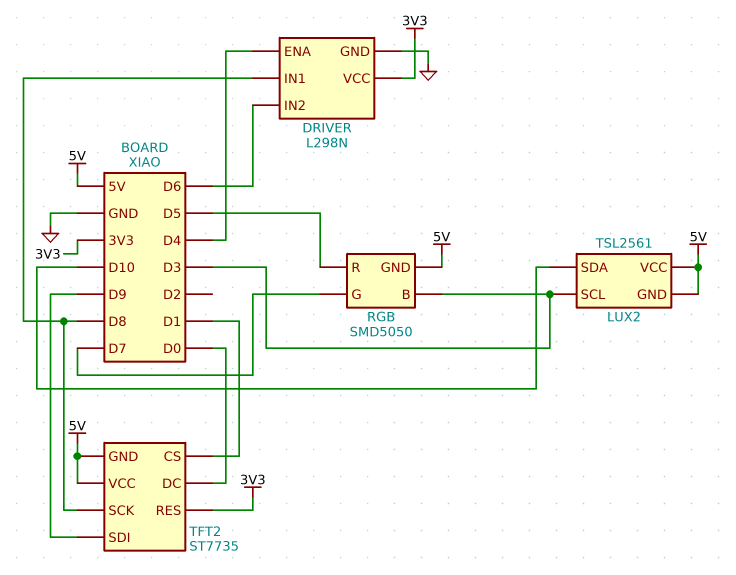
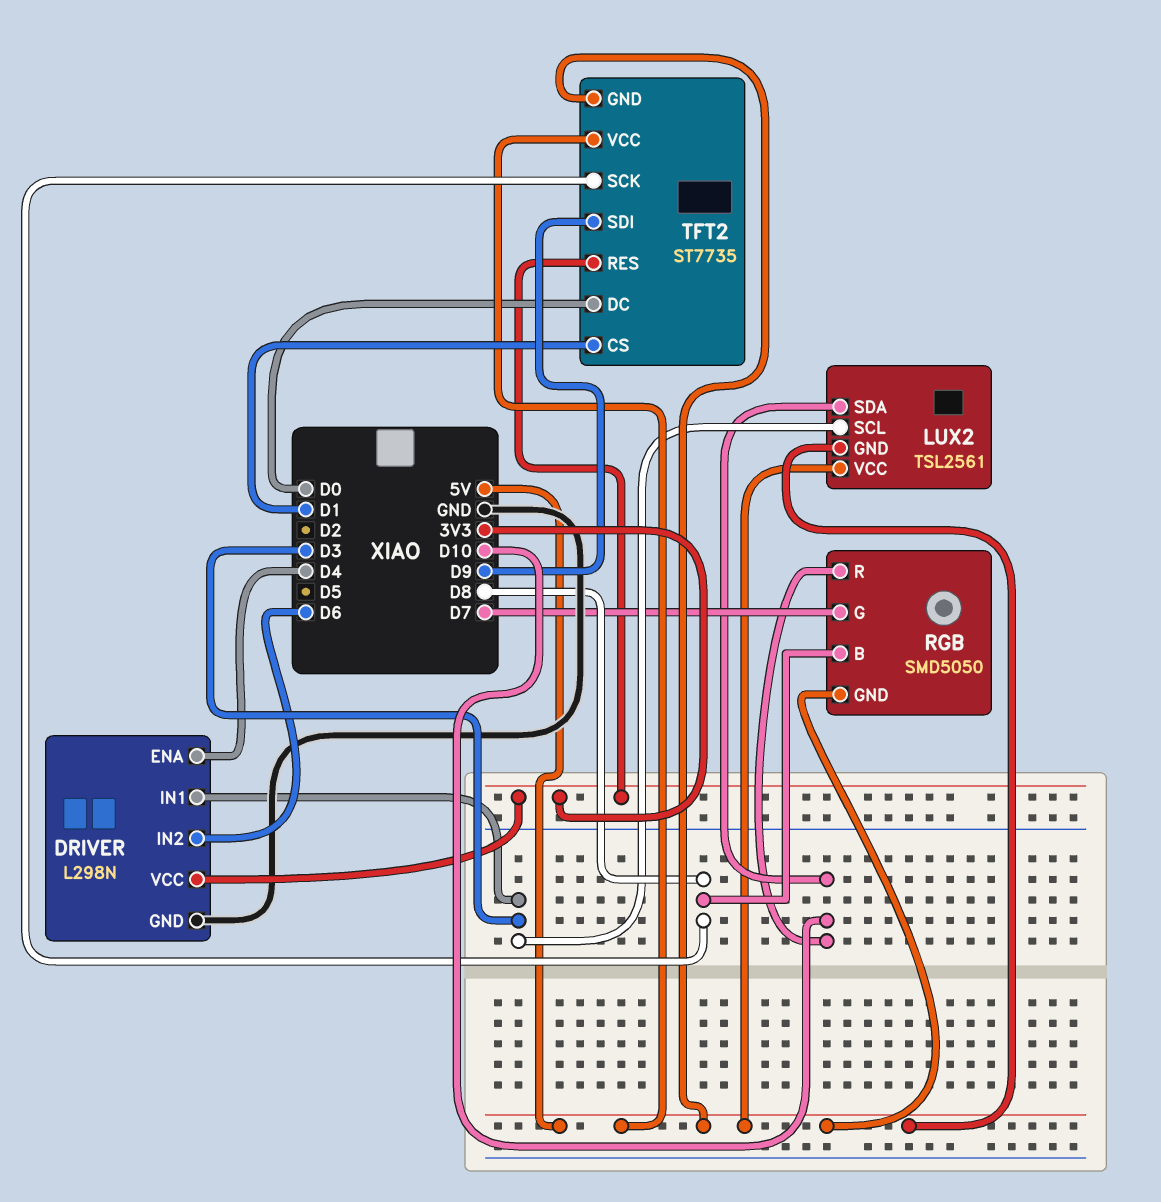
DRIVER pin IN1: D8 -> D3
RGB pin B: D3 -> D8
RGB pin R: D5 -> D10

